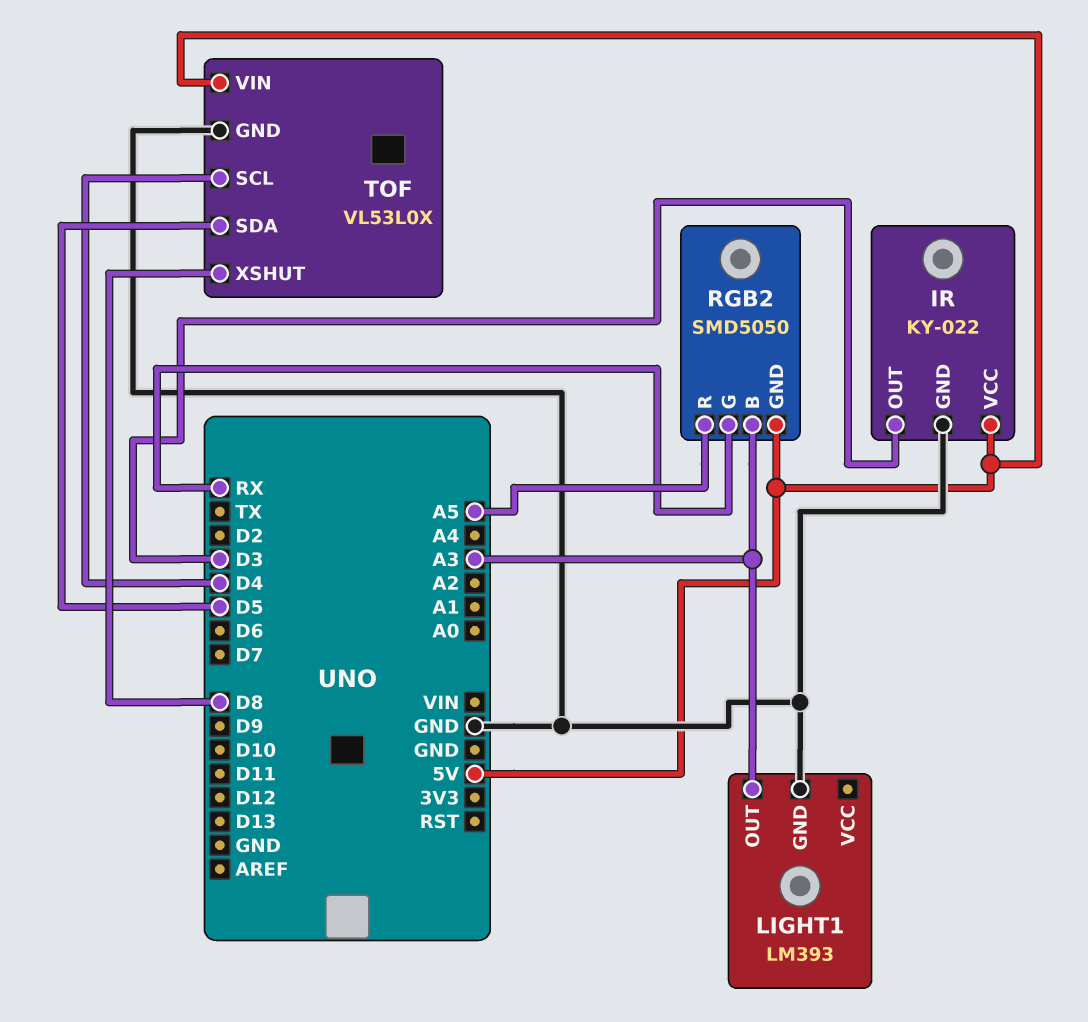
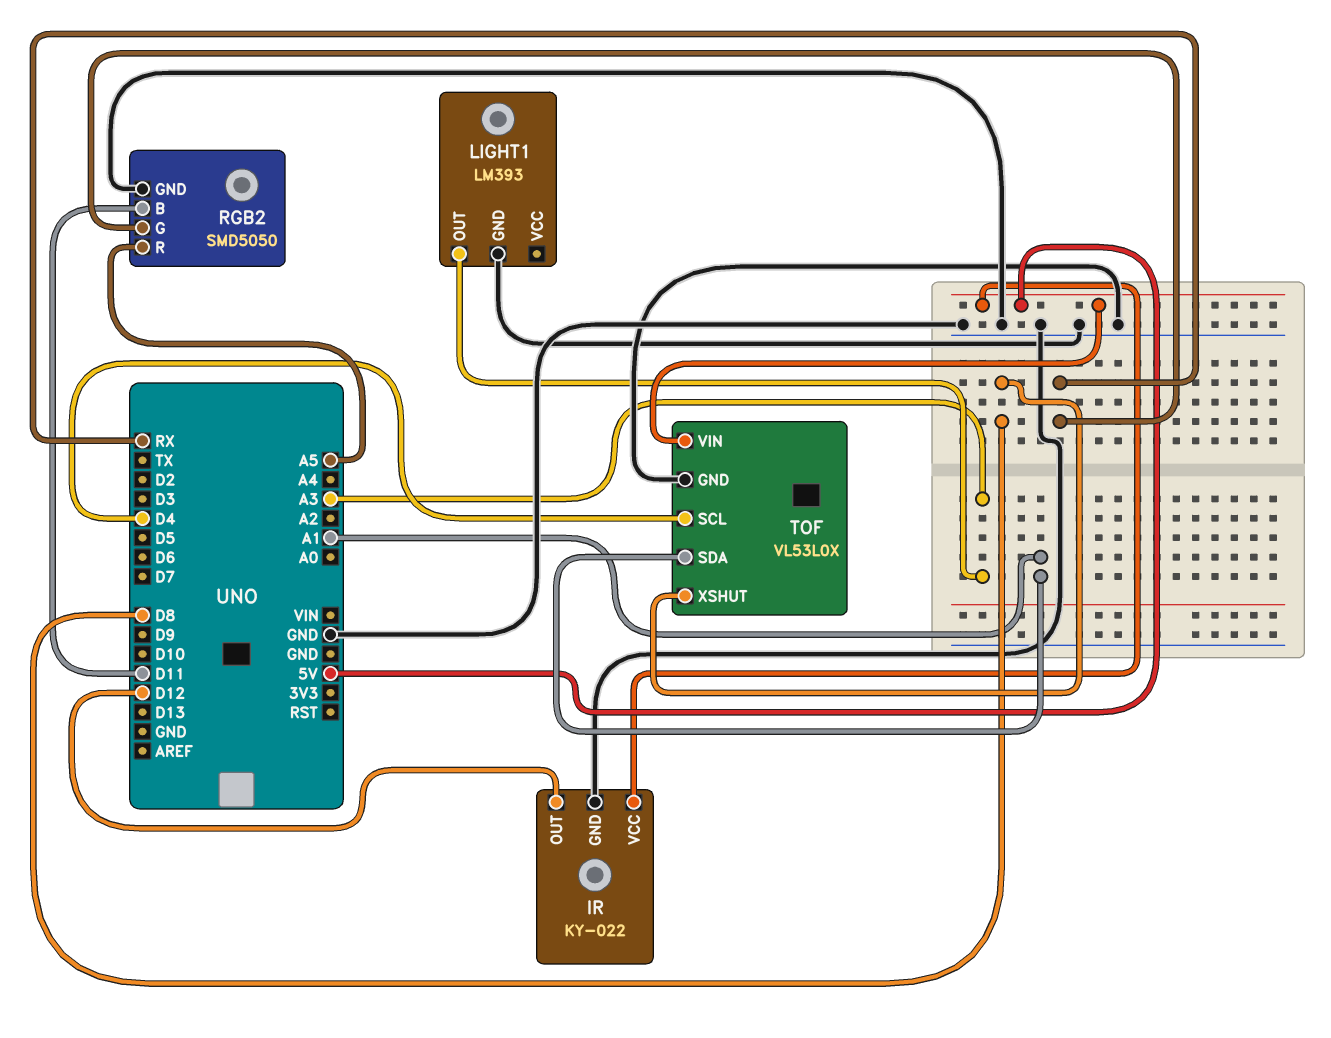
IR pin OUT: D3 -> D12
RGB2 pin B: A3 -> D11
RGB2 pin GND: 5V -> GND
TOF pin SDA: D5 -> A1

